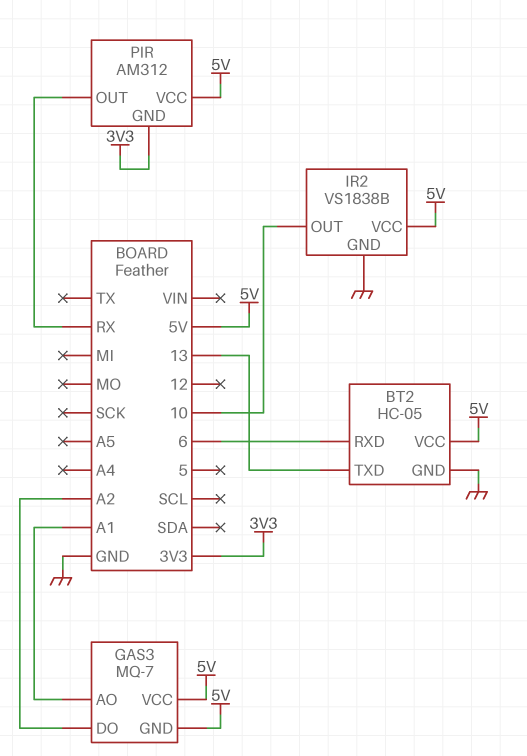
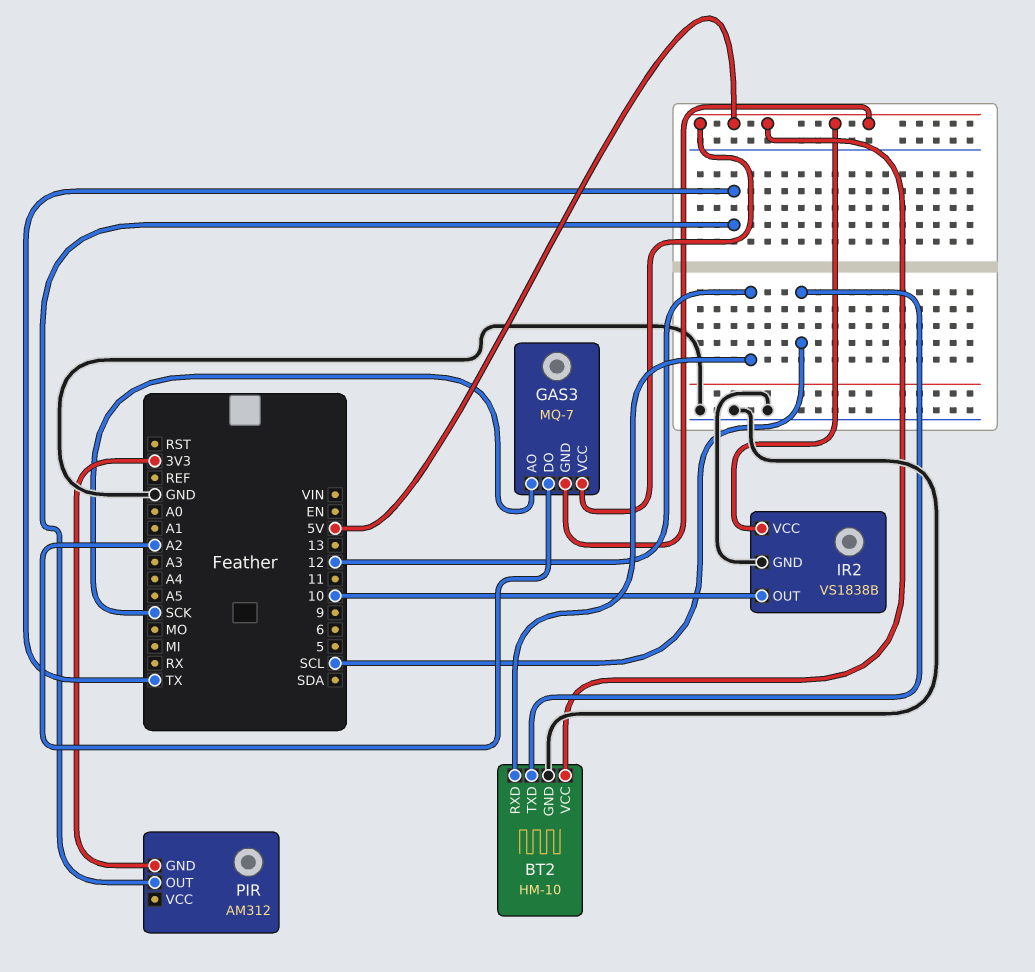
BT2: HC-05 -> HM-10
BT2 pin RXD: 6 -> 12
BT2 pin TXD: 13 -> SCL
GAS3 pin AO: A1 -> SCK
PIR pin OUT: RX -> TX
PIR pin VCC: 5V -> none

